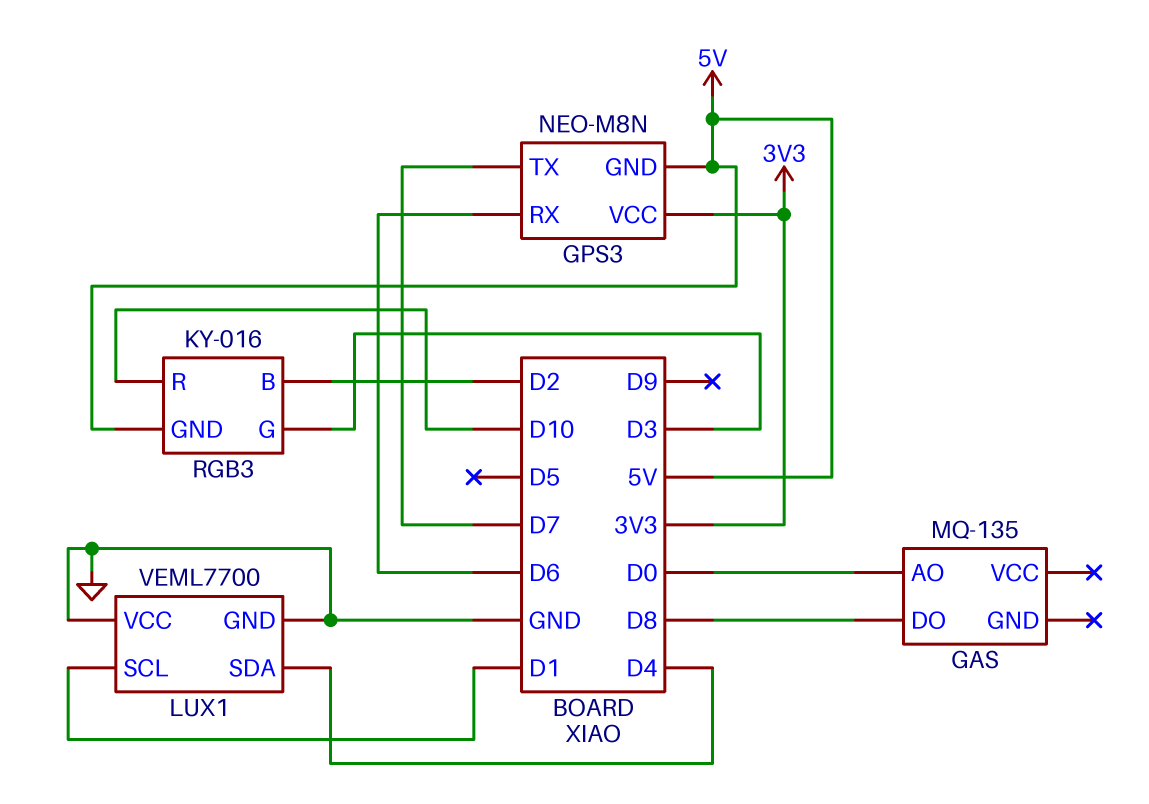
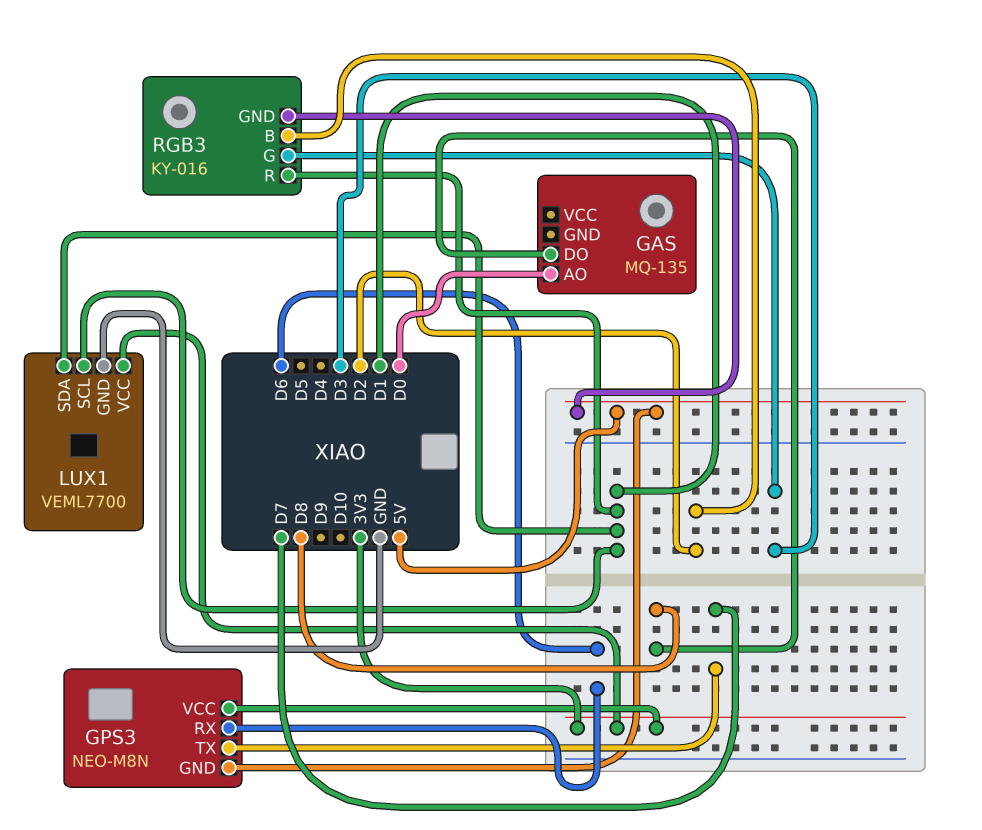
LUX1 pin SDA: D4 -> D1
LUX1 pin VCC: GND -> 3V3
RGB3 pin R: D10 -> D1

